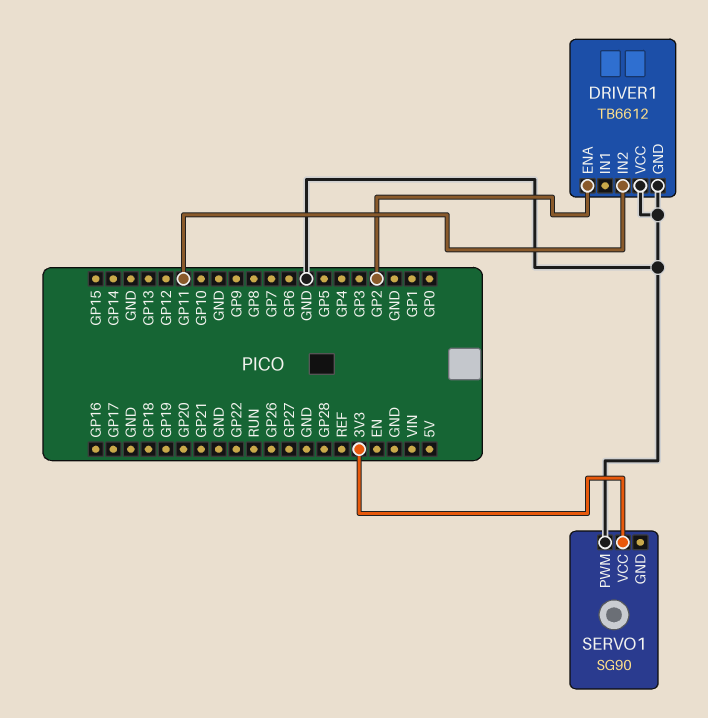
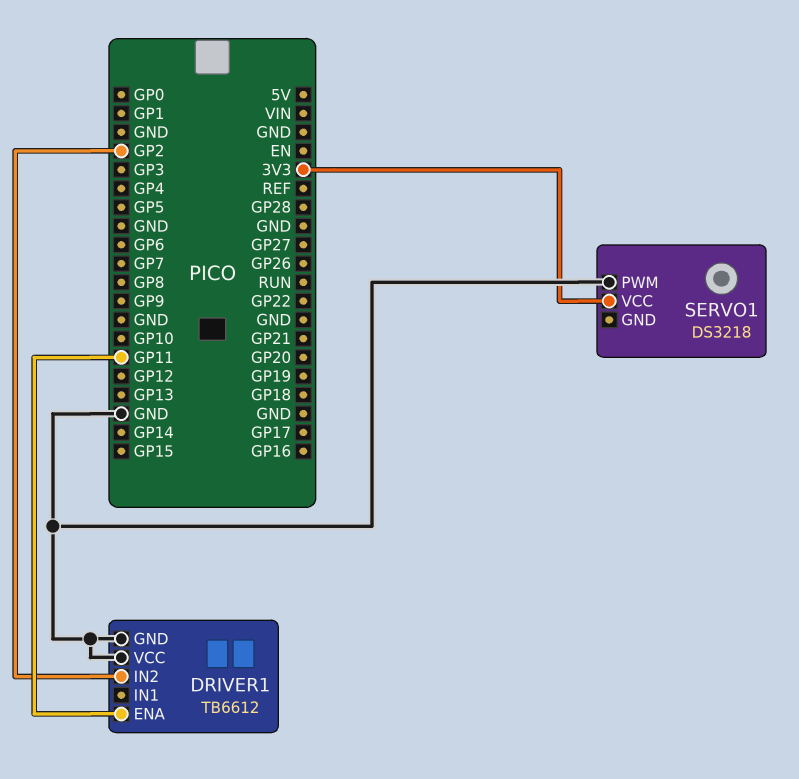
DRIVER1 pin ENA: GP2 -> GP11
DRIVER1 pin IN2: GP11 -> GP2
SERVO1: SG90 -> DS3218

